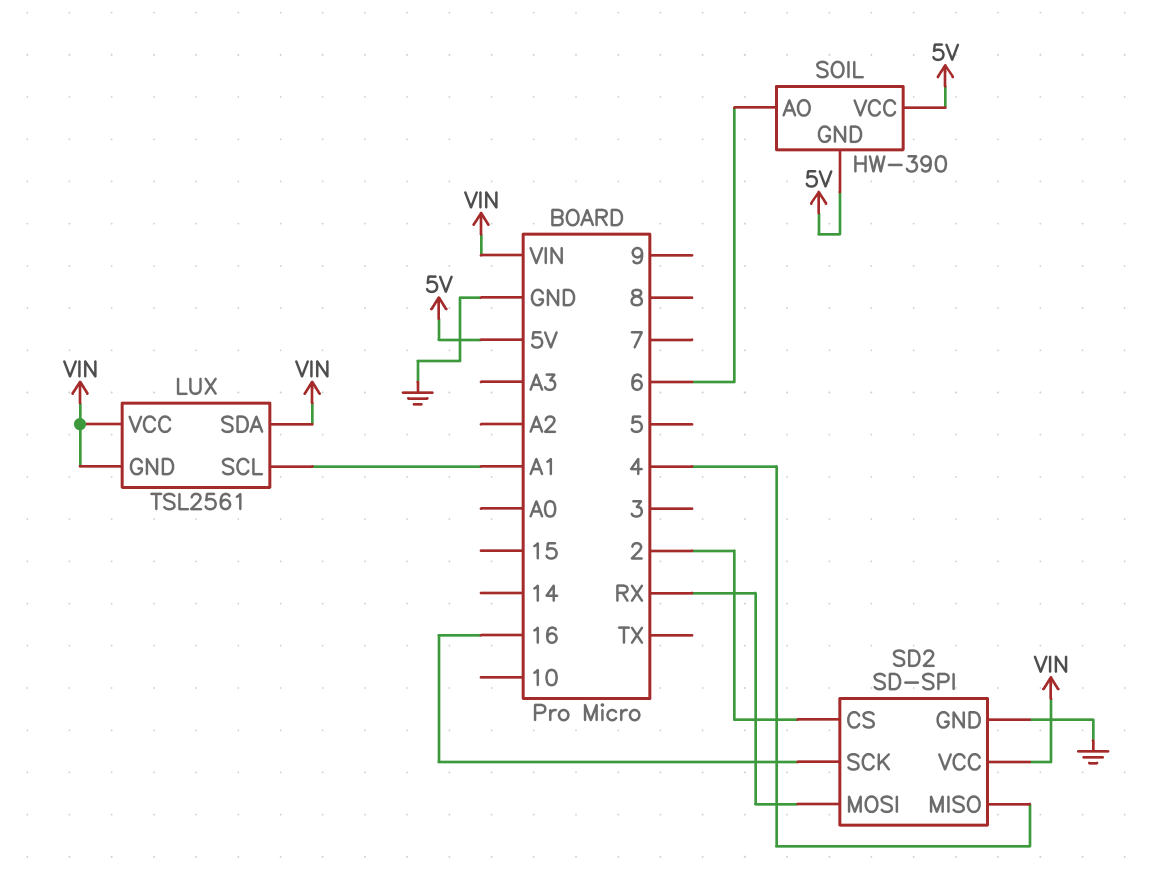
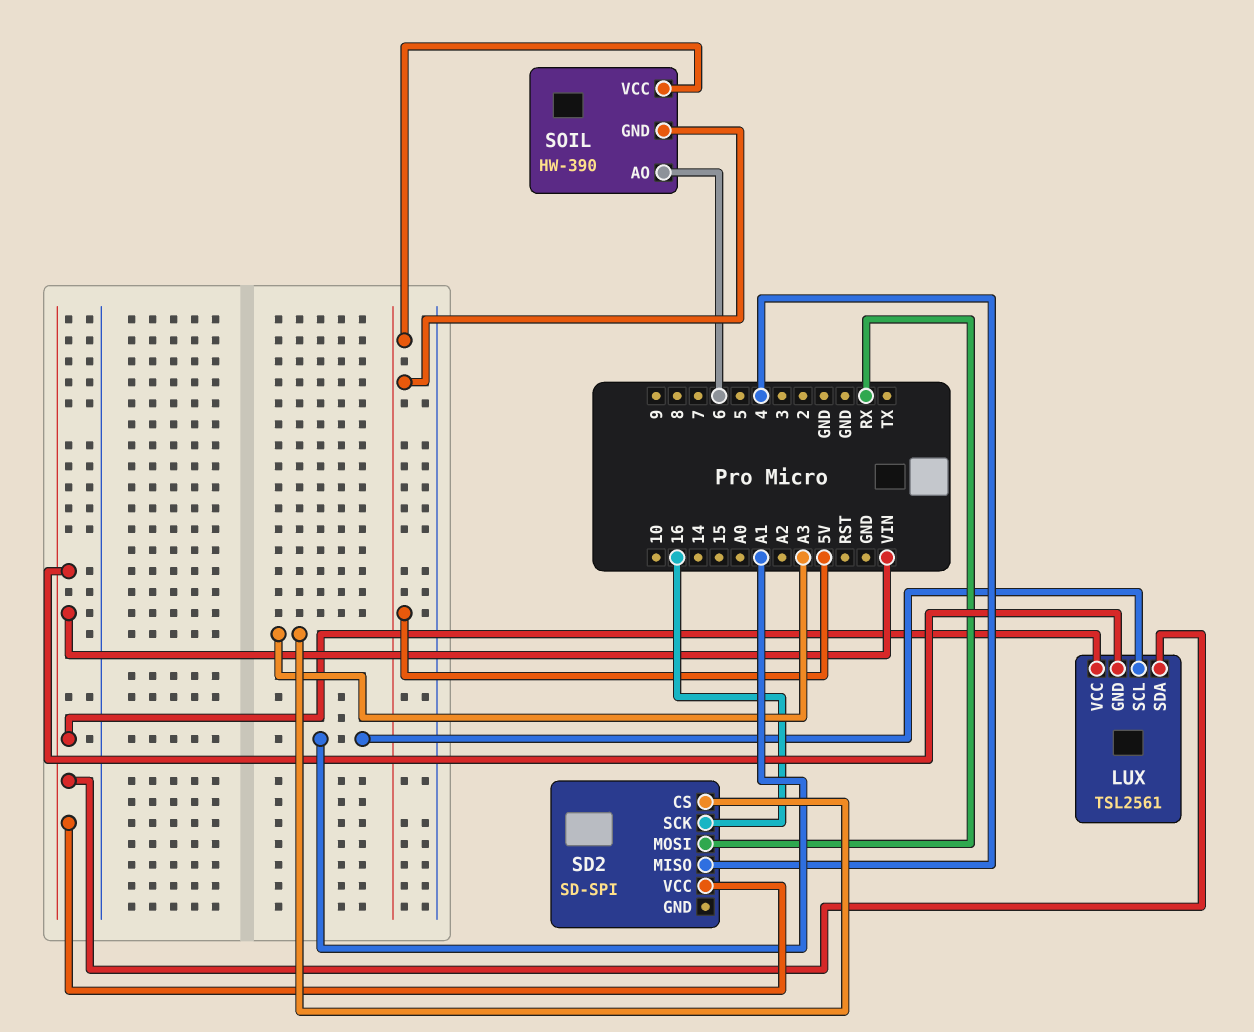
SD2 pin CS: 2 -> A3
SD2 pin GND: GND -> none

